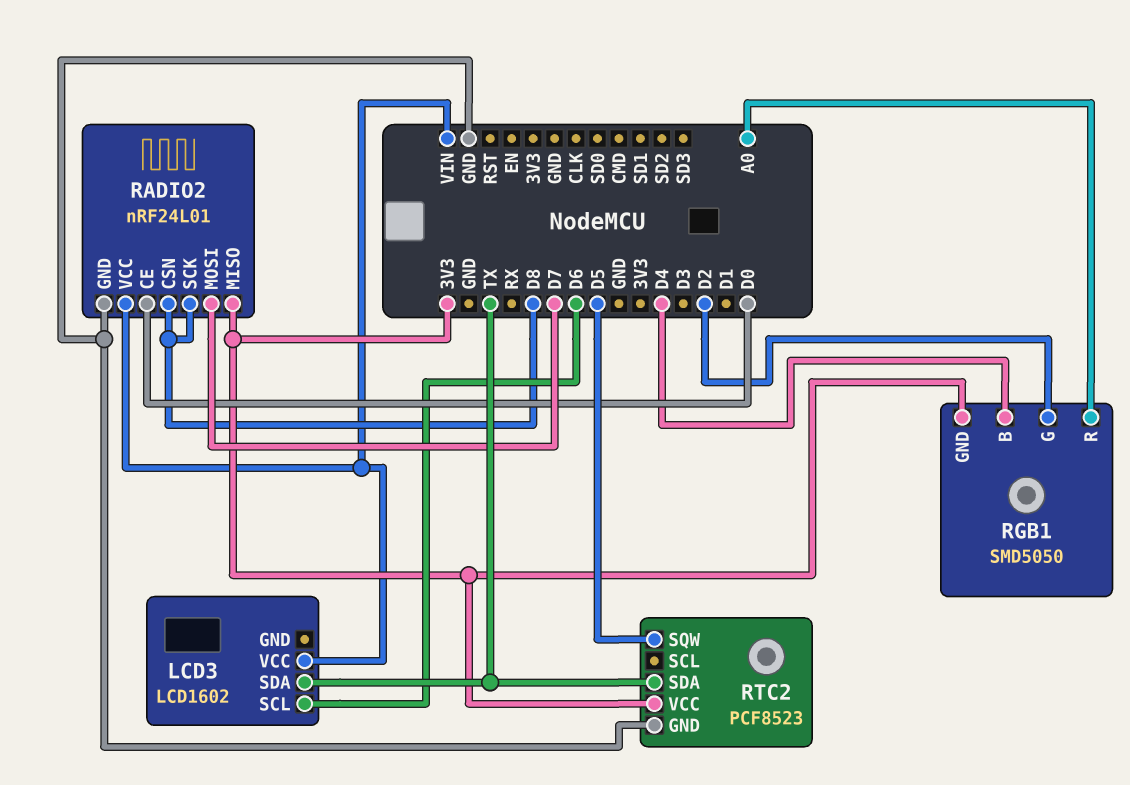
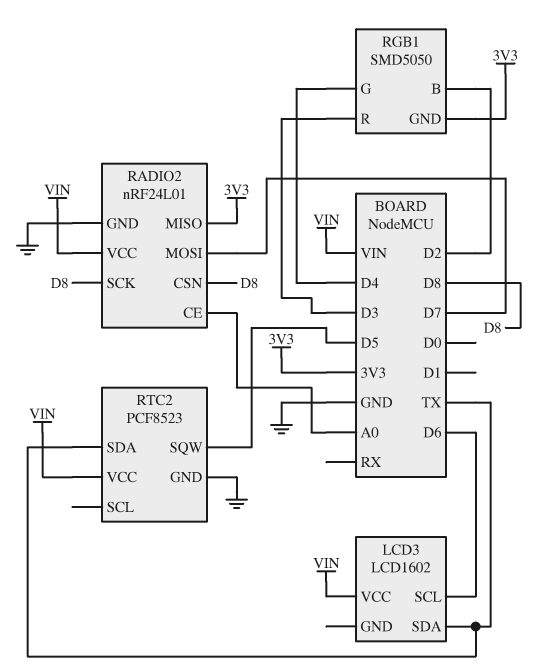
RADIO2 pin CE: D0 -> A0
RGB1 pin B: D4 -> D2
RGB1 pin G: D2 -> D4
RGB1 pin R: A0 -> D3
RTC2 pin VCC: 3V3 -> VIN

